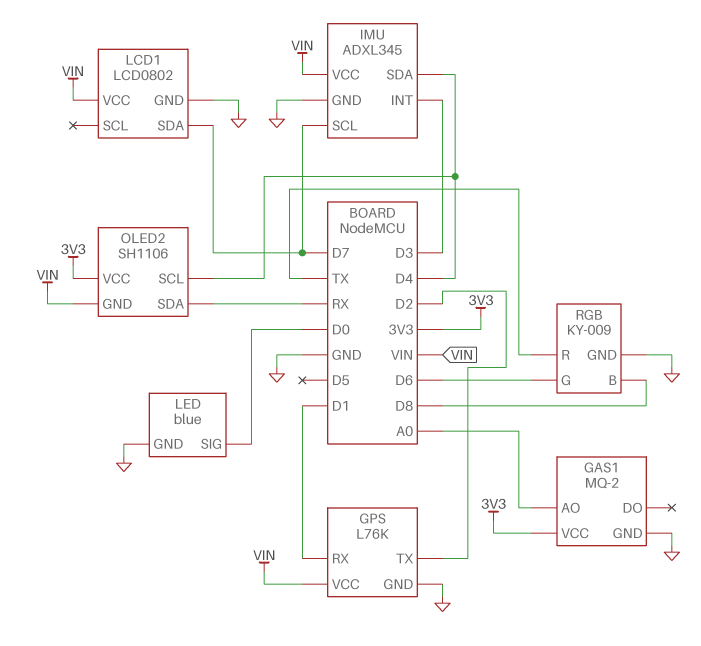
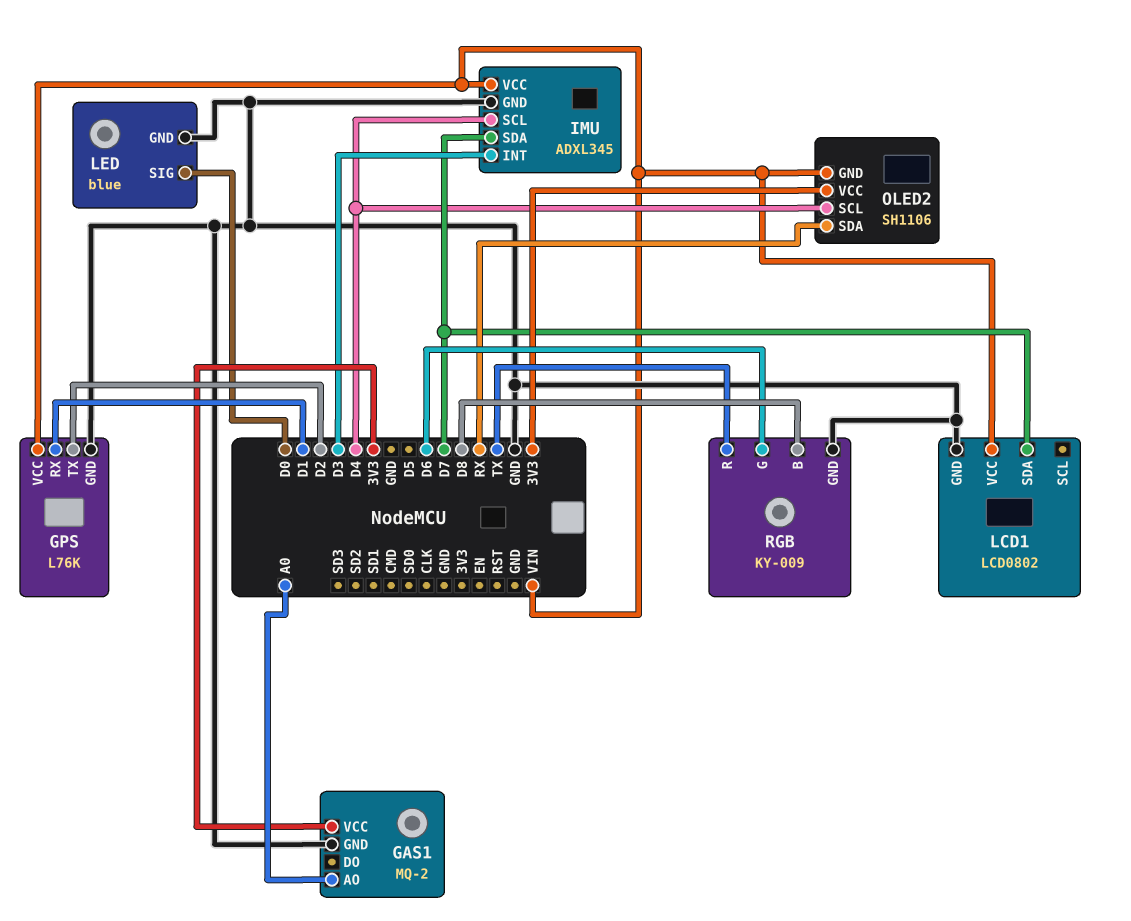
IMU pin SCL: D7 -> D4
IMU pin SDA: D4 -> D7

